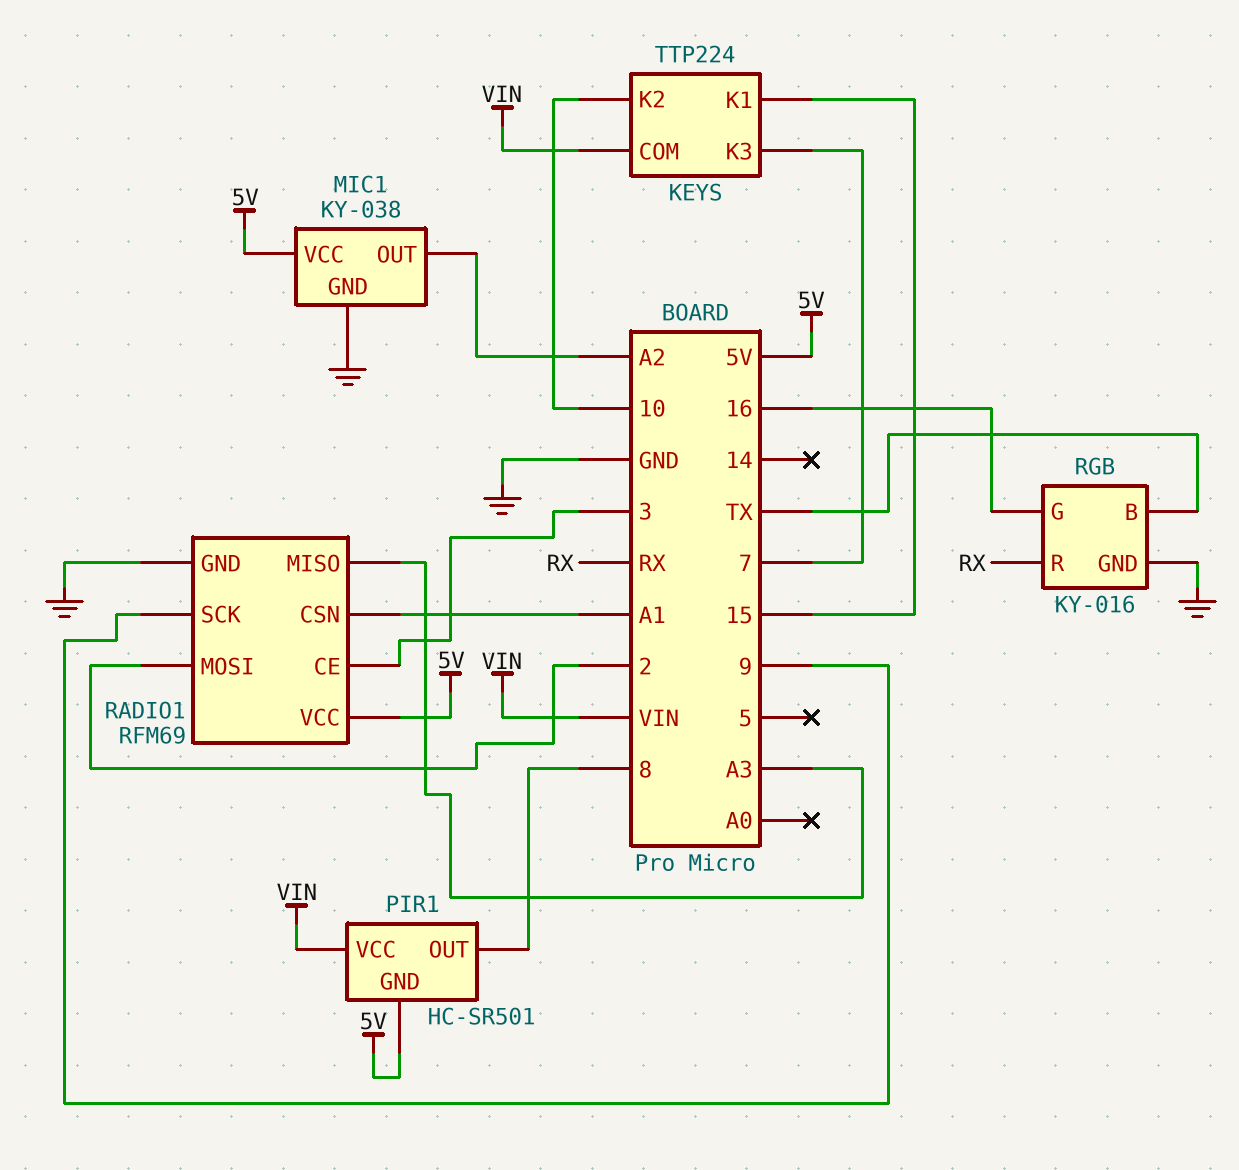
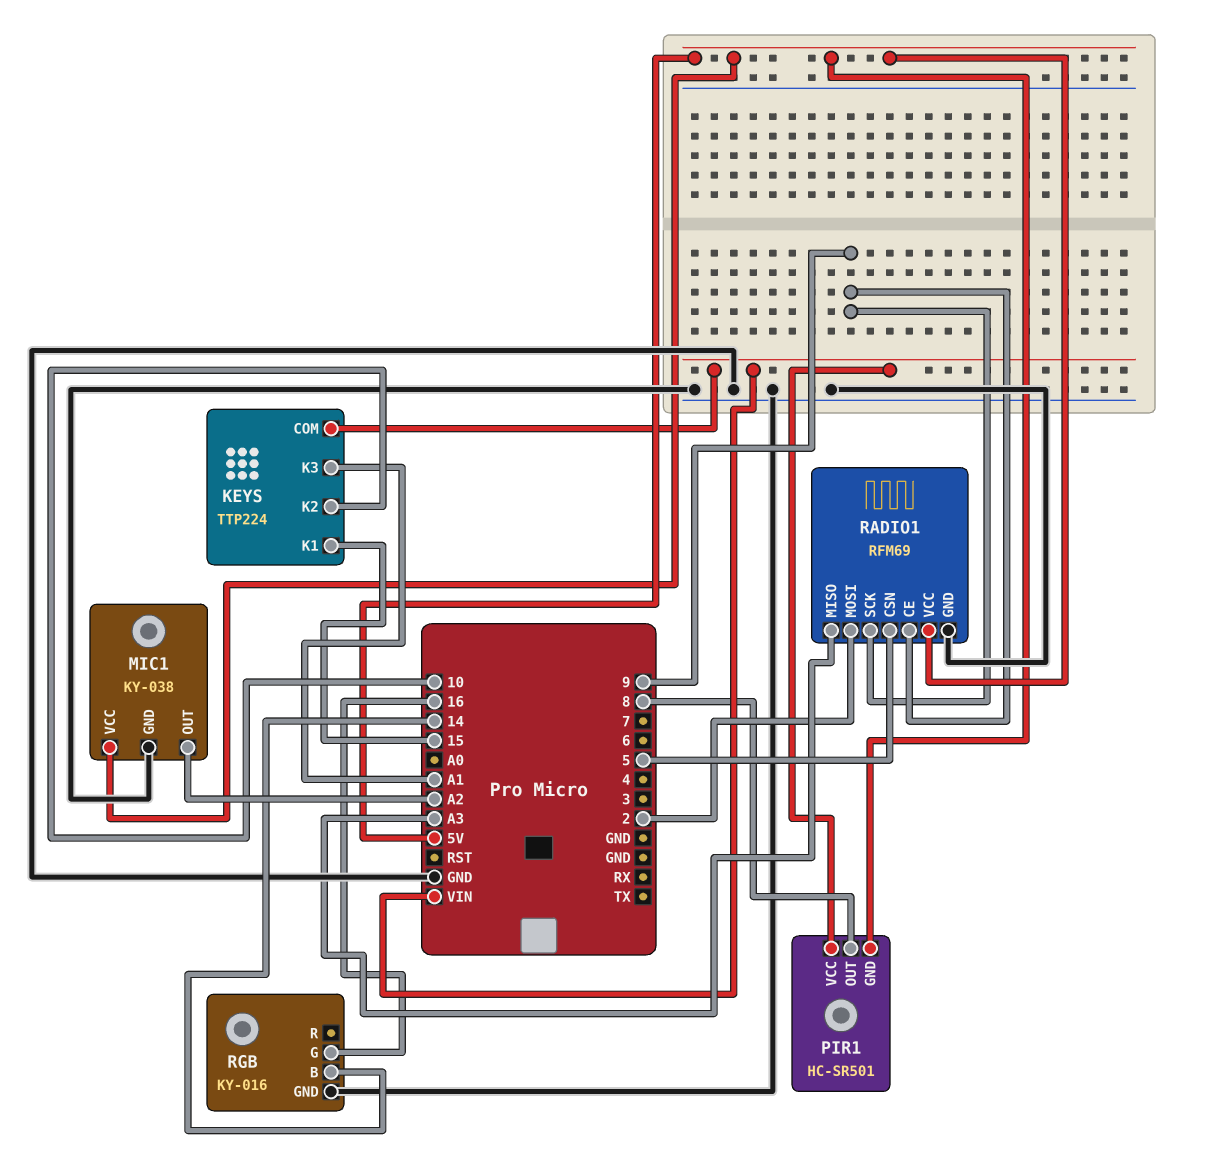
KEYS pin K3: 7 -> A1
RADIO1 pin CE: 3 -> 9
RADIO1 pin CSN: A1 -> 5
RGB pin B: TX -> 14
RGB pin R: RX -> none

